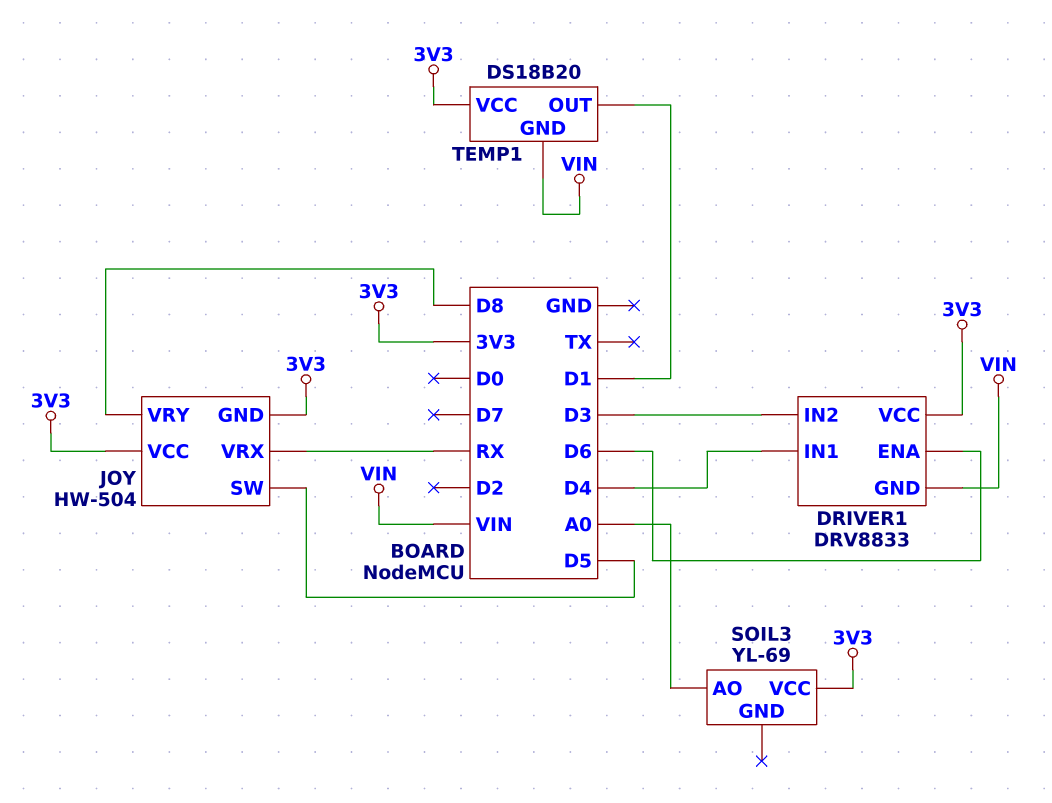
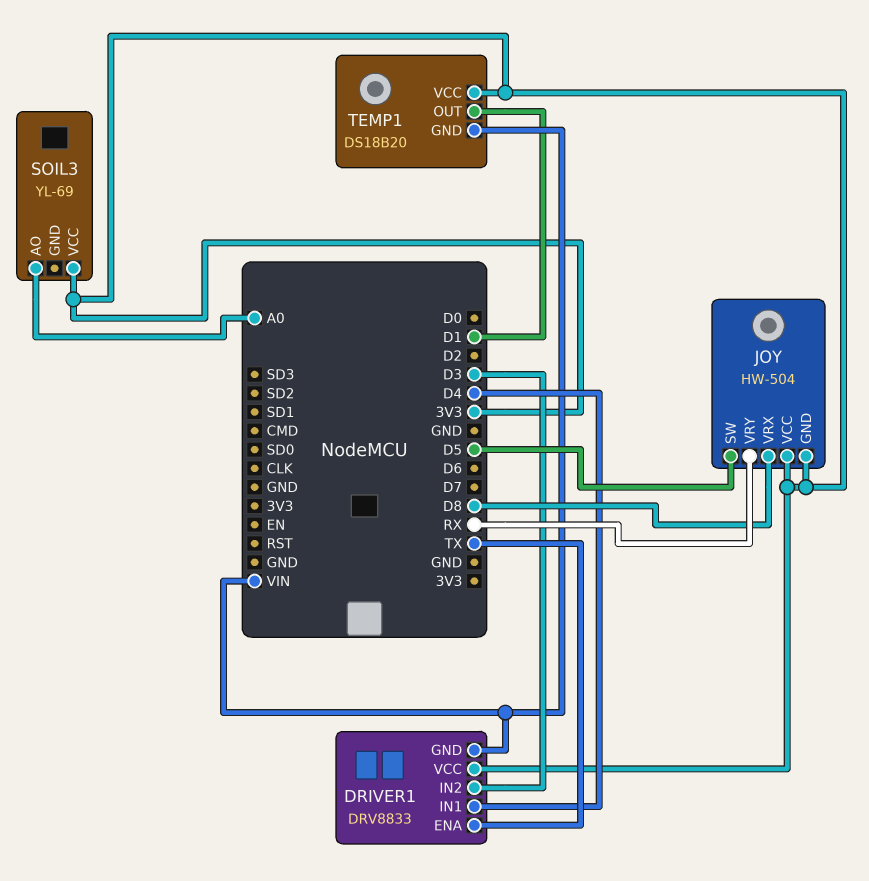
DRIVER1 pin ENA: D6 -> TX
JOY pin VRX: RX -> D8
JOY pin VRY: D8 -> RX

